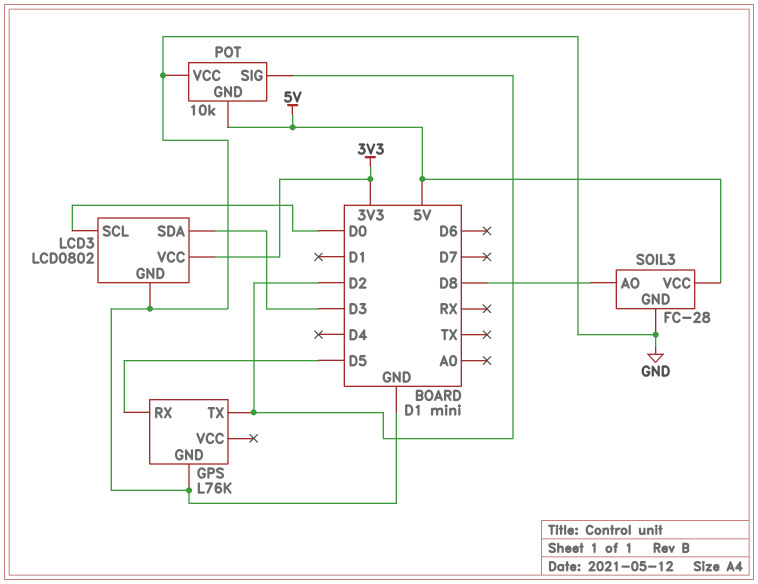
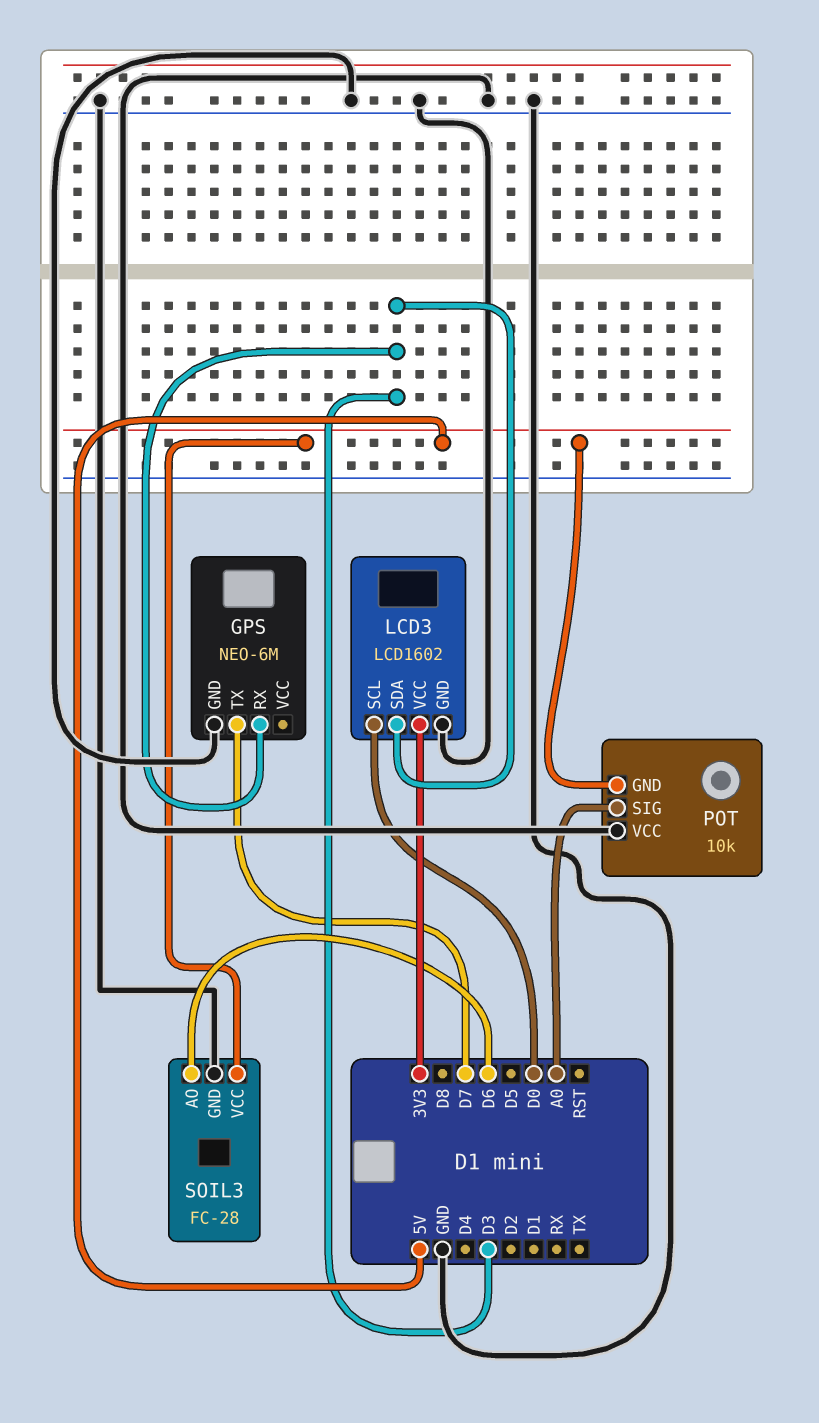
GPS: L76K -> NEO-6M
GPS pin RX: D5 -> D3
GPS pin TX: D2 -> D7
LCD3: LCD0802 -> LCD1602
POT pin SIG: D2 -> A0
SOIL3 pin AO: D8 -> D6

